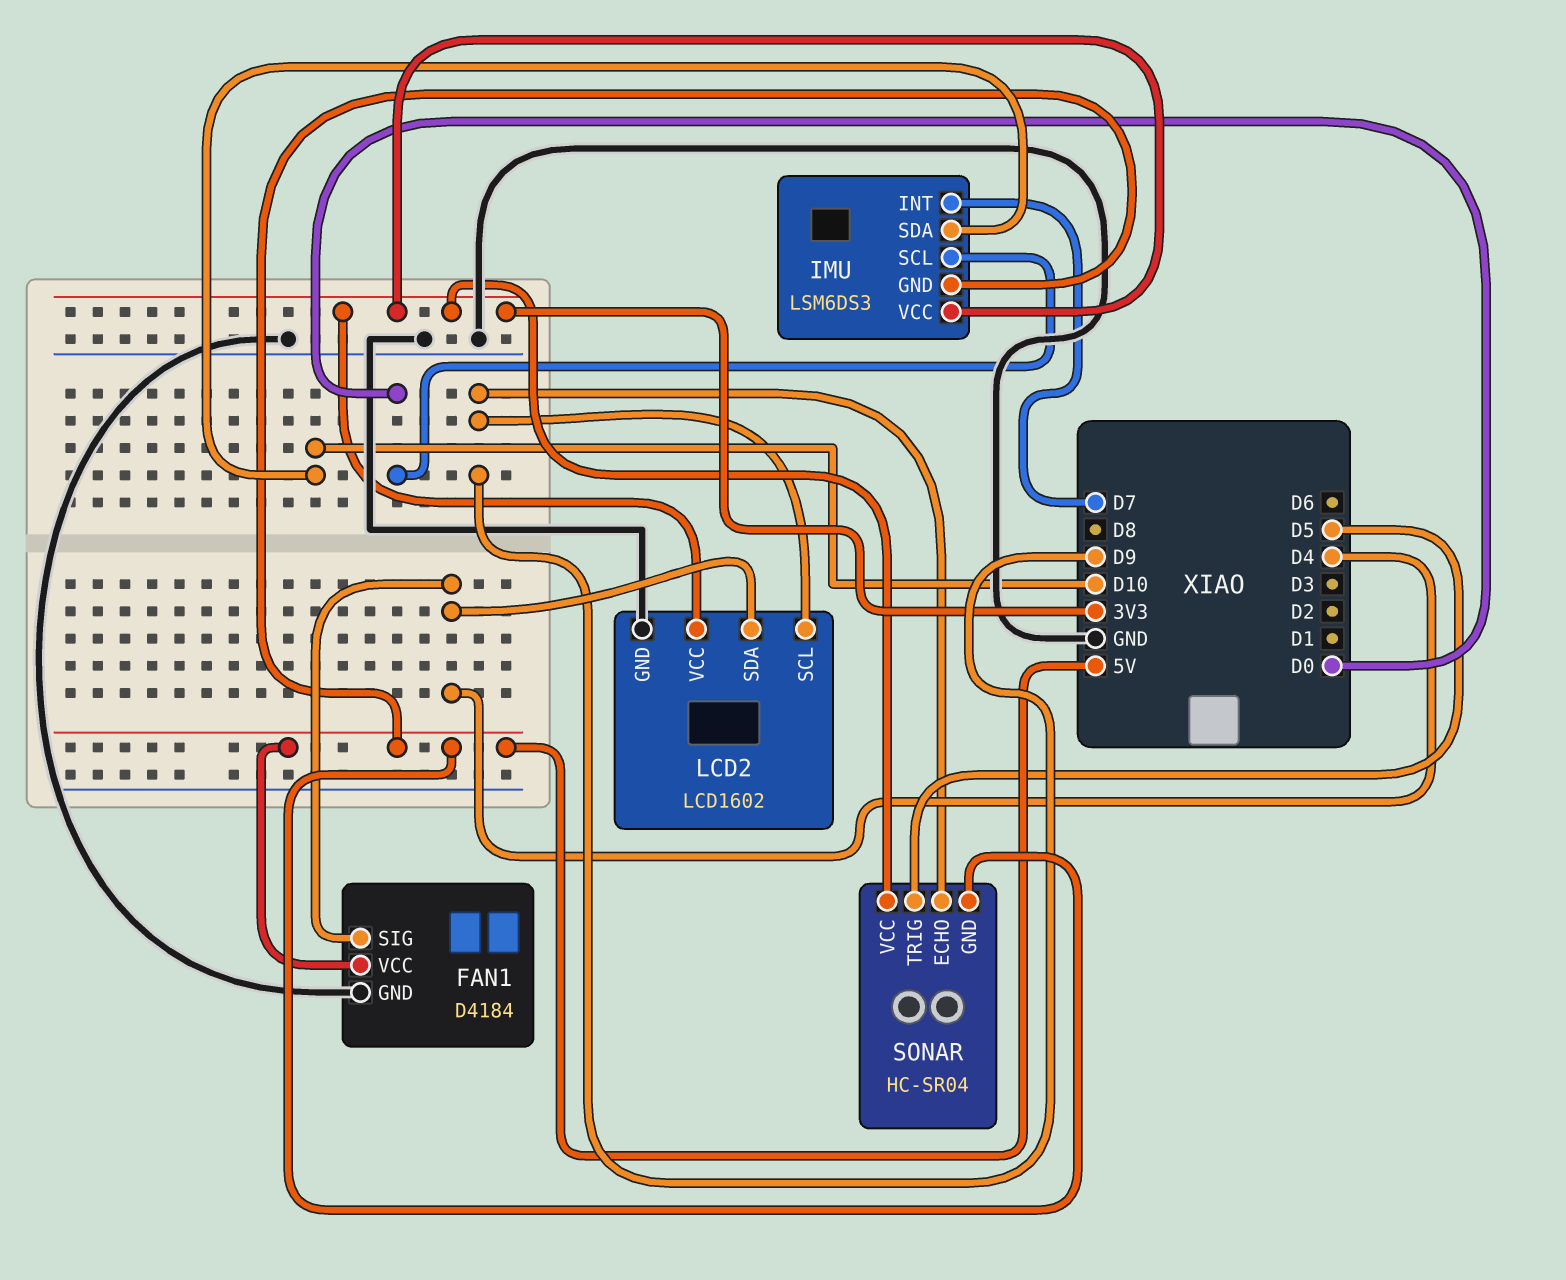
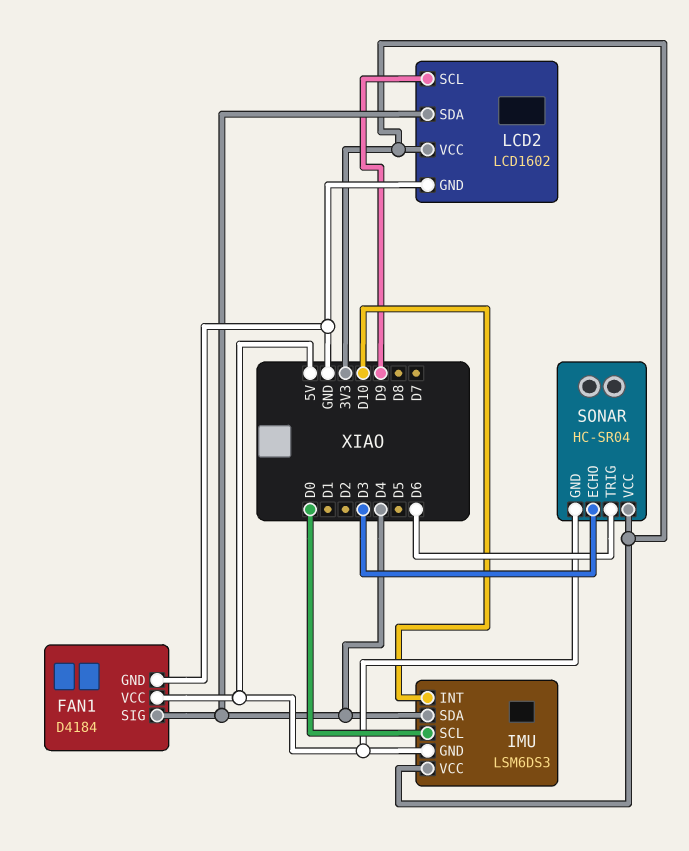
IMU pin INT: D7 -> D10
IMU pin SDA: D10 -> D4
SONAR pin ECHO: D9 -> D3
SONAR pin TRIG: D5 -> D6

